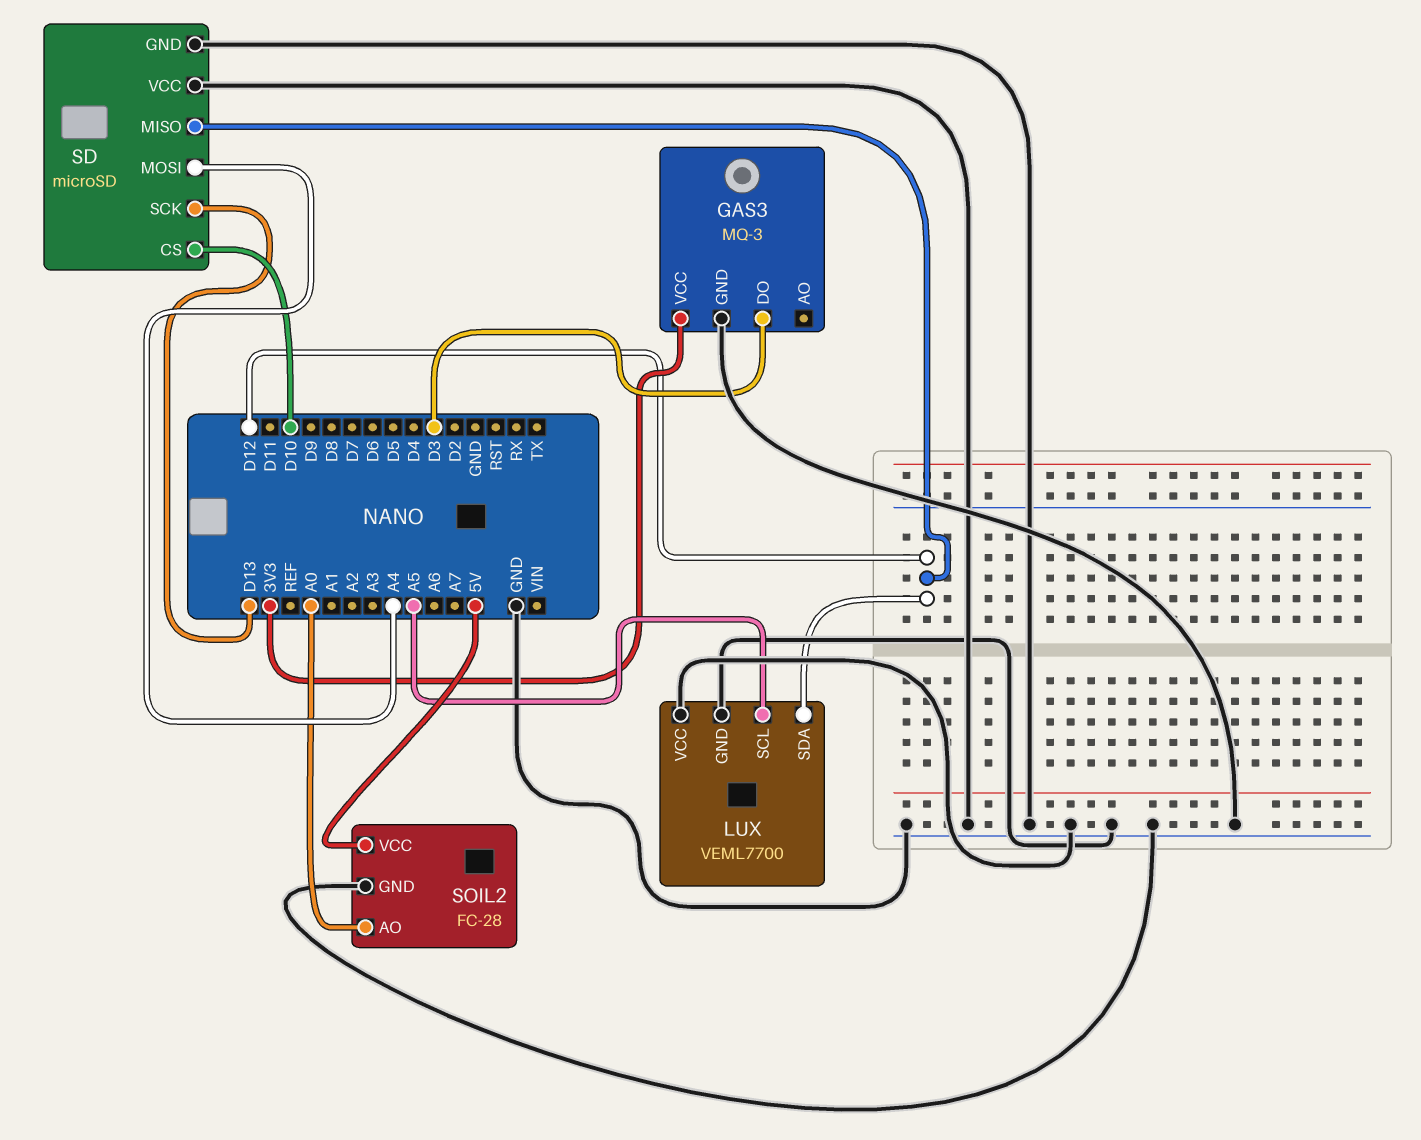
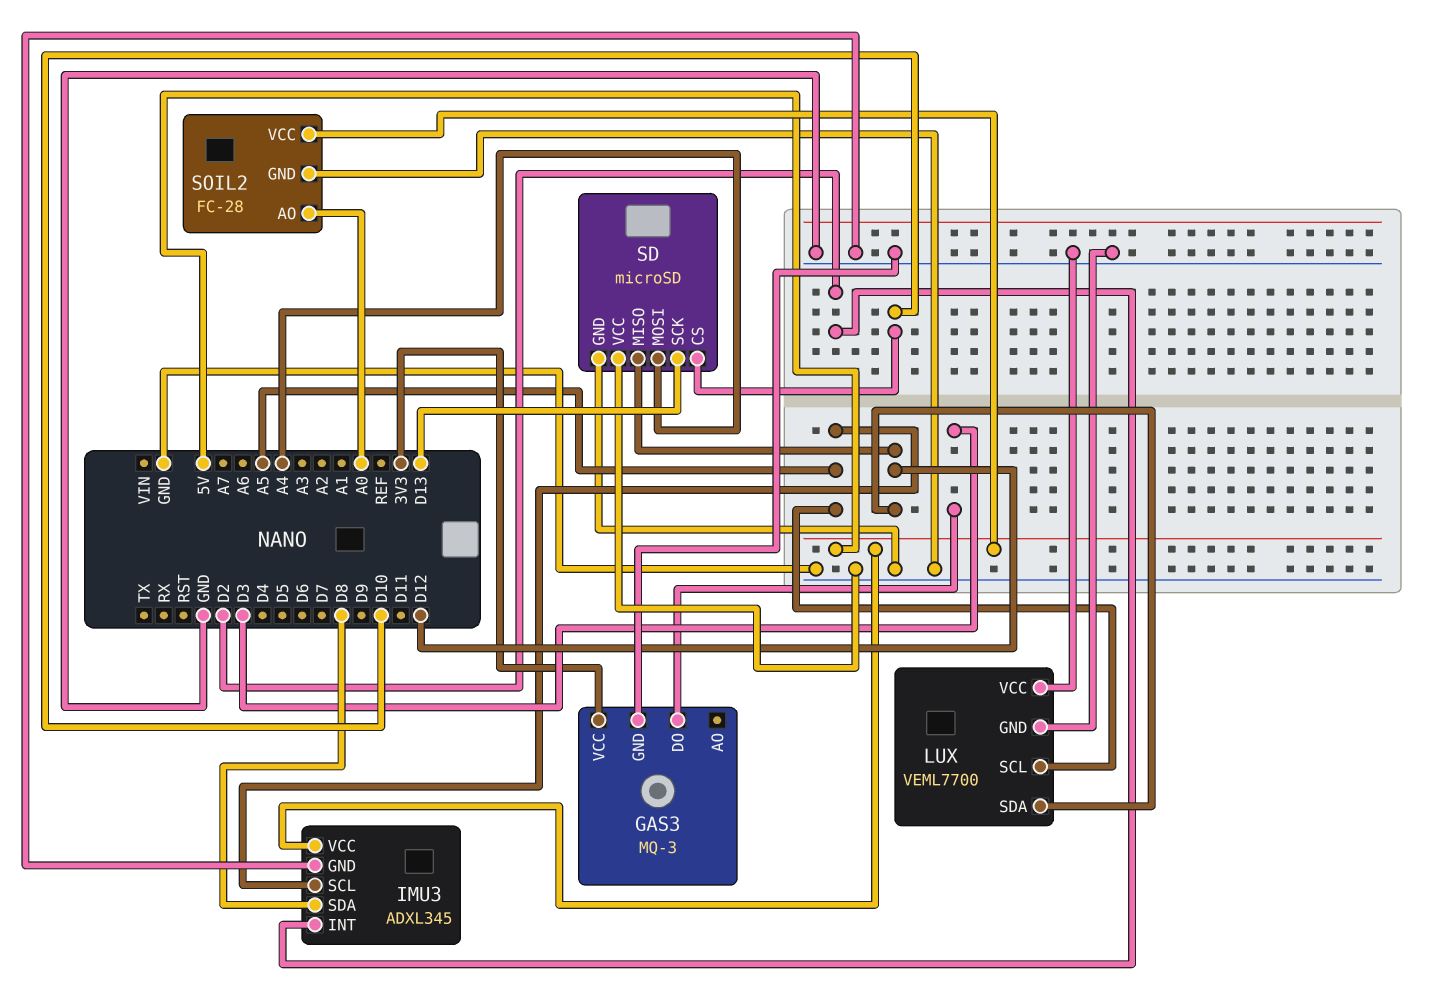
IMU3: none -> ADXL345
IMU3 pin GND: none -> GND
IMU3 pin INT: none -> D2
IMU3 pin SCL: none -> A5
IMU3 pin SDA: none -> D8
IMU3 pin VCC: none -> 5V

